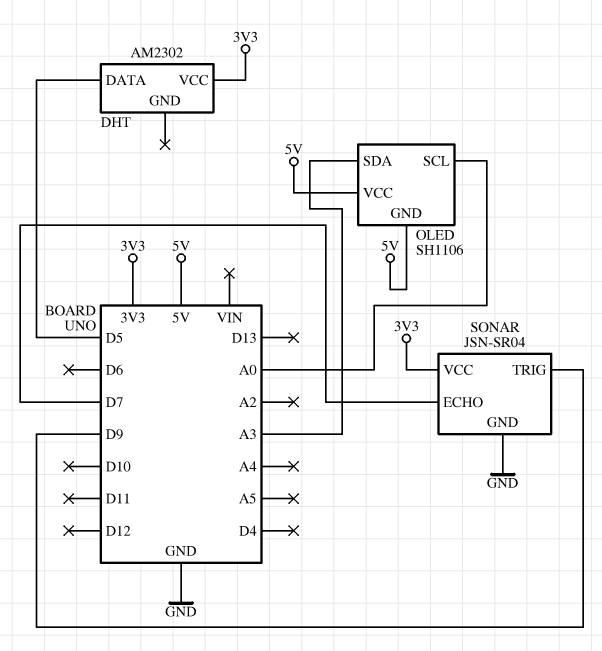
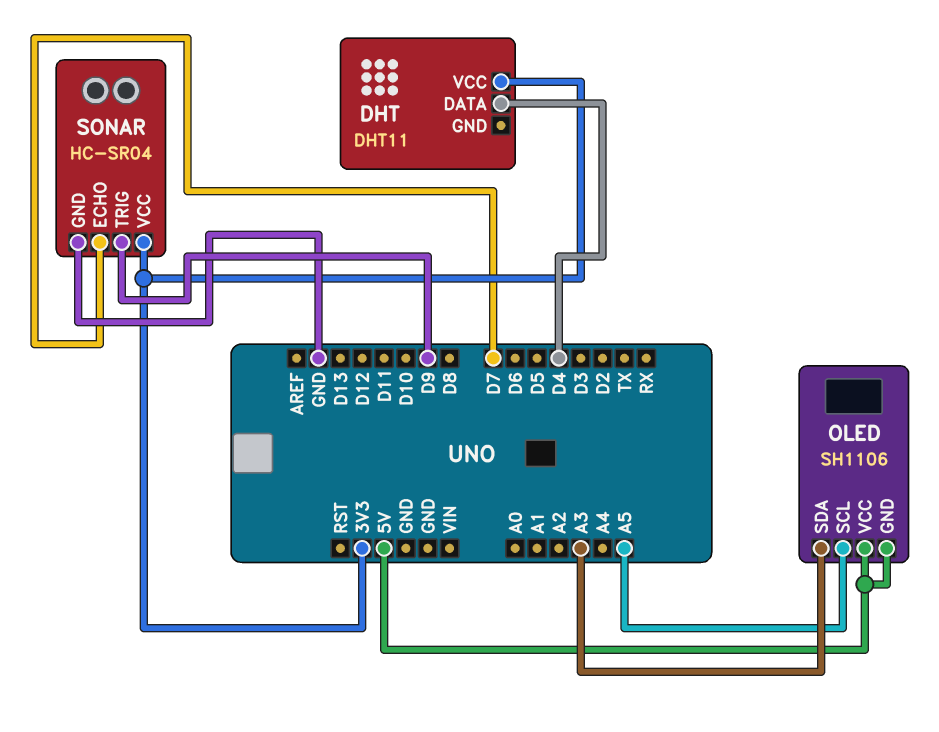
DHT: AM2302 -> DHT11
DHT pin DATA: D5 -> D4
OLED pin SCL: A0 -> A5
SONAR: JSN-SR04 -> HC-SR04

